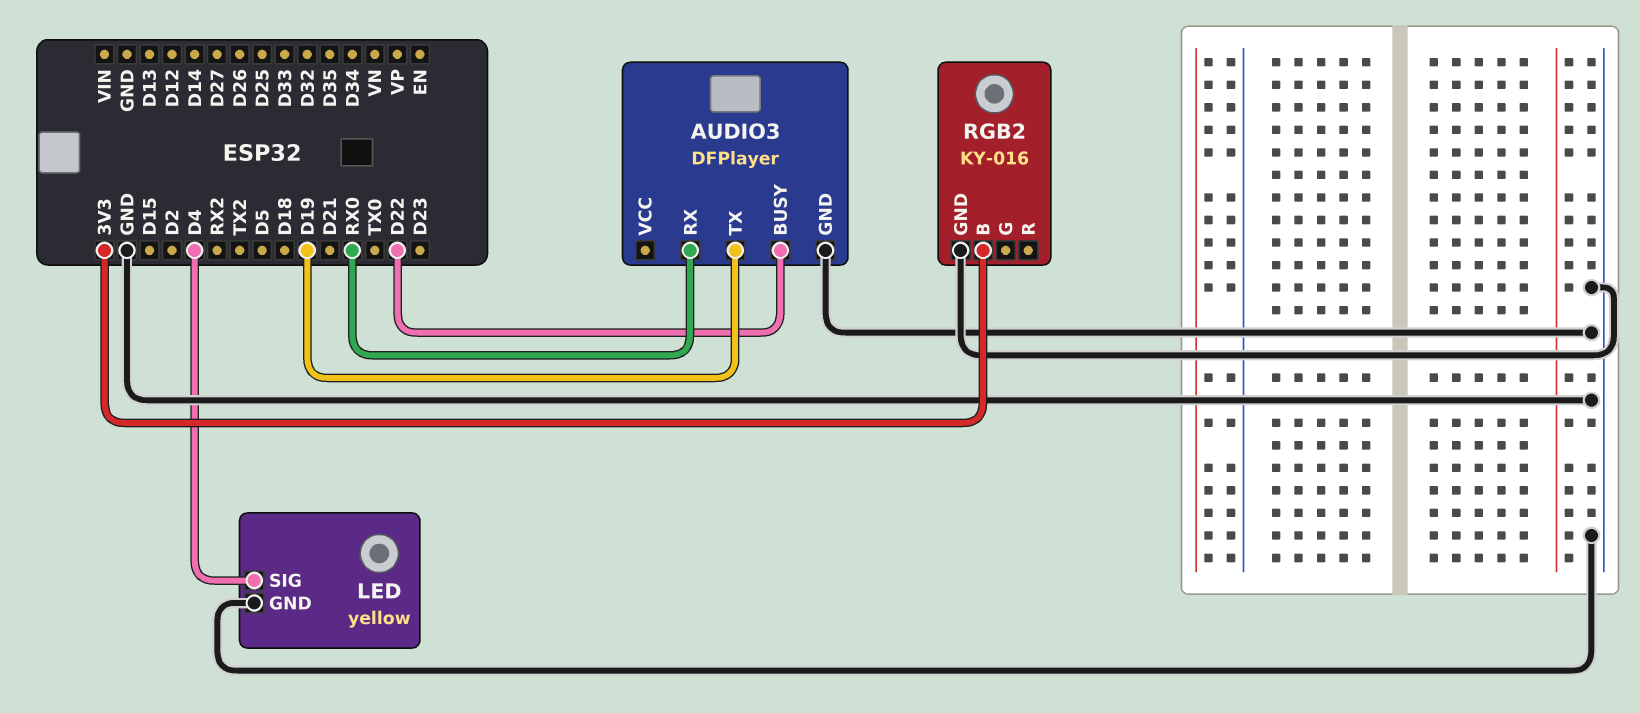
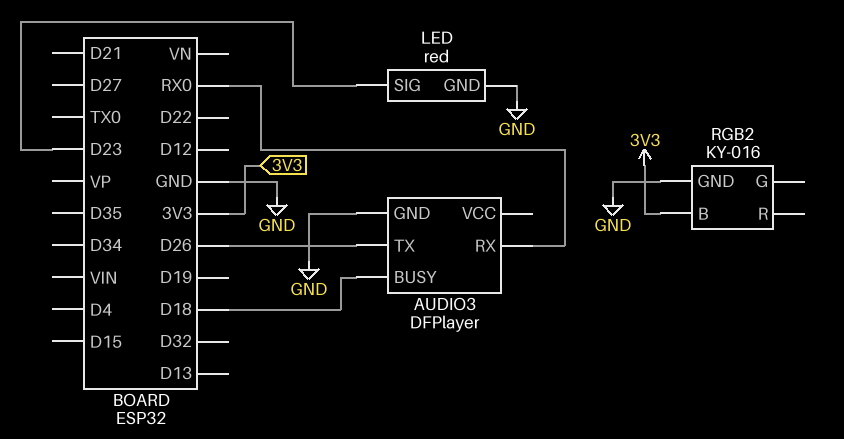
AUDIO3 pin BUSY: D22 -> D18
AUDIO3 pin TX: D19 -> D26
LED: yellow -> red
LED pin SIG: D4 -> D23

